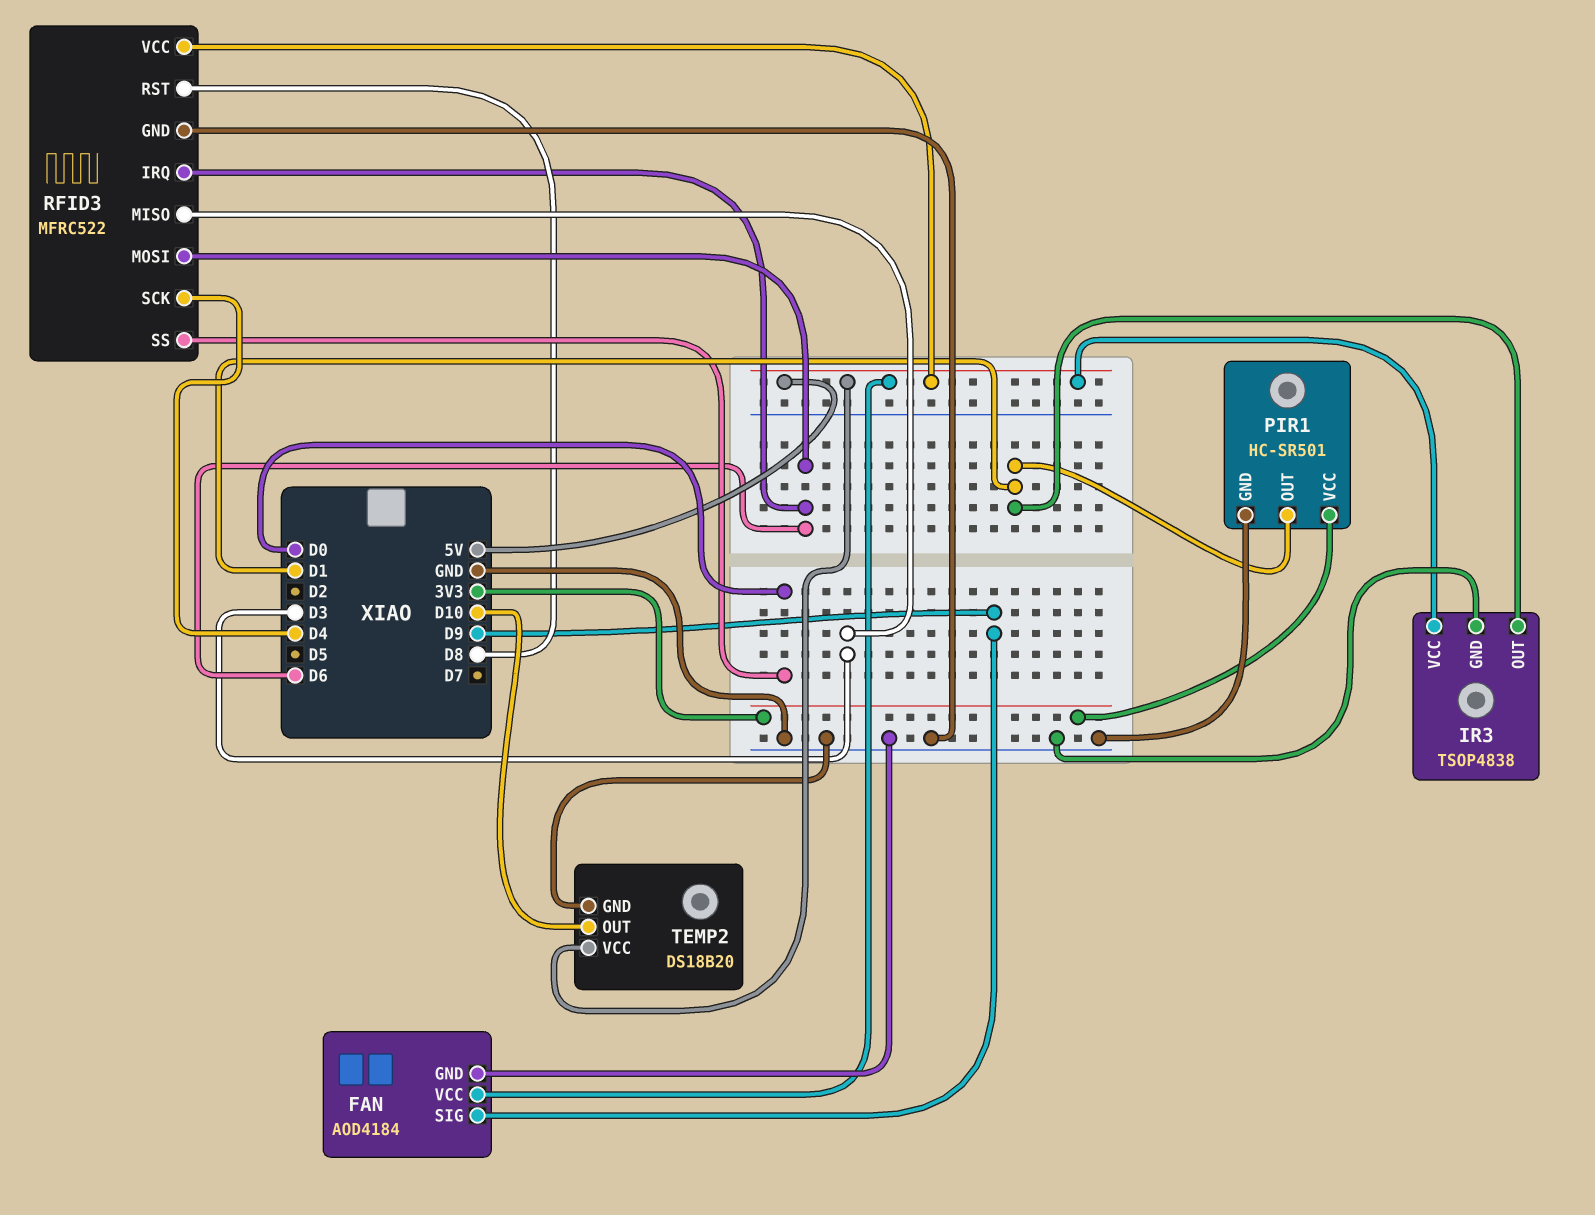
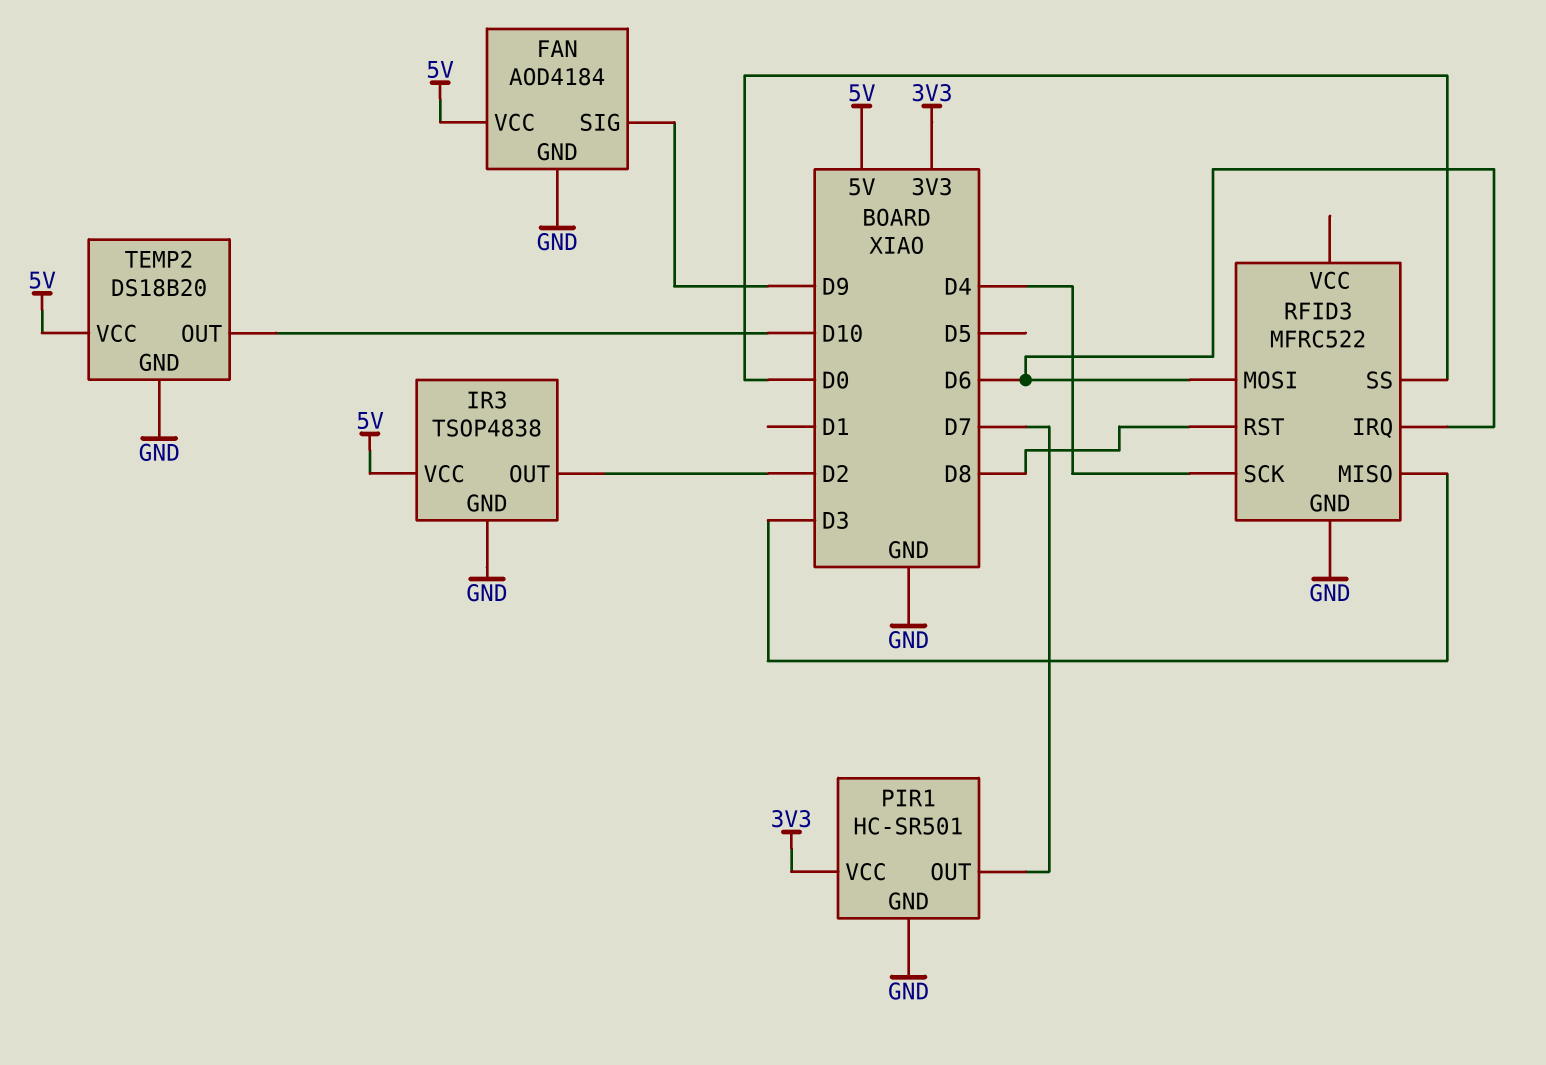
IR3 pin OUT: D1 -> D2
PIR1 pin OUT: D1 -> D7
RFID3 pin VCC: 5V -> none

